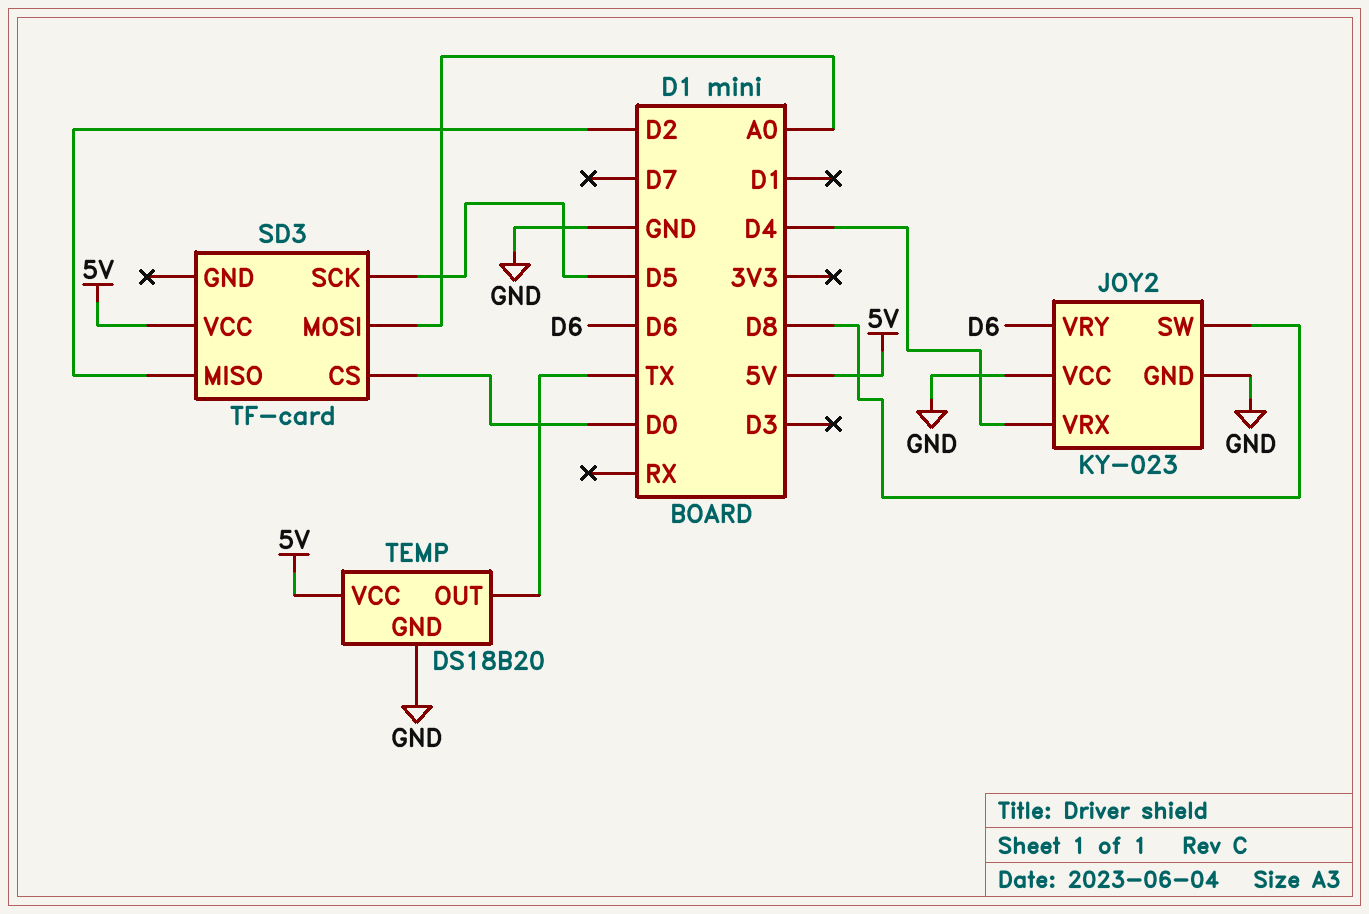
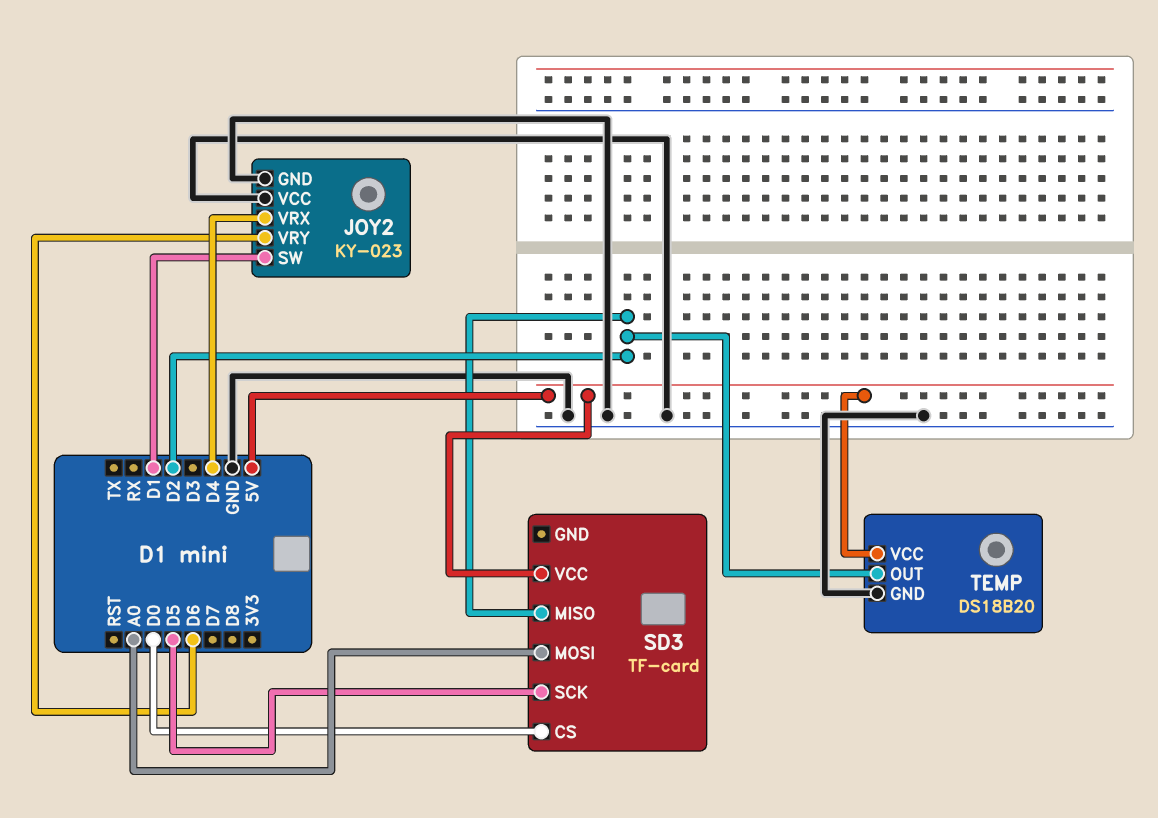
JOY2 pin SW: D8 -> D1
TEMP pin OUT: TX -> D2

